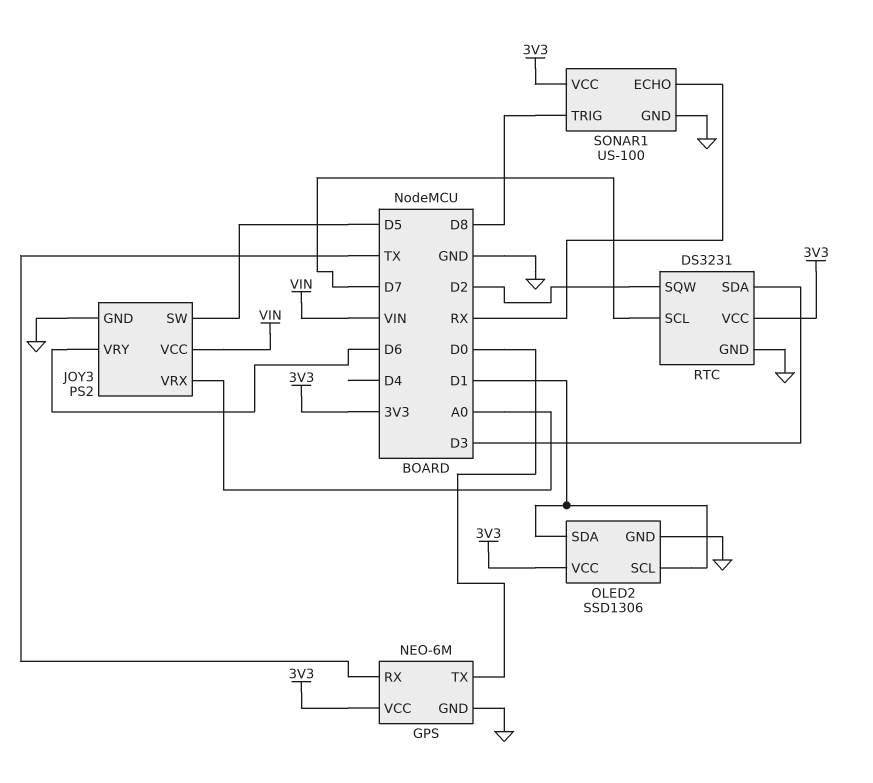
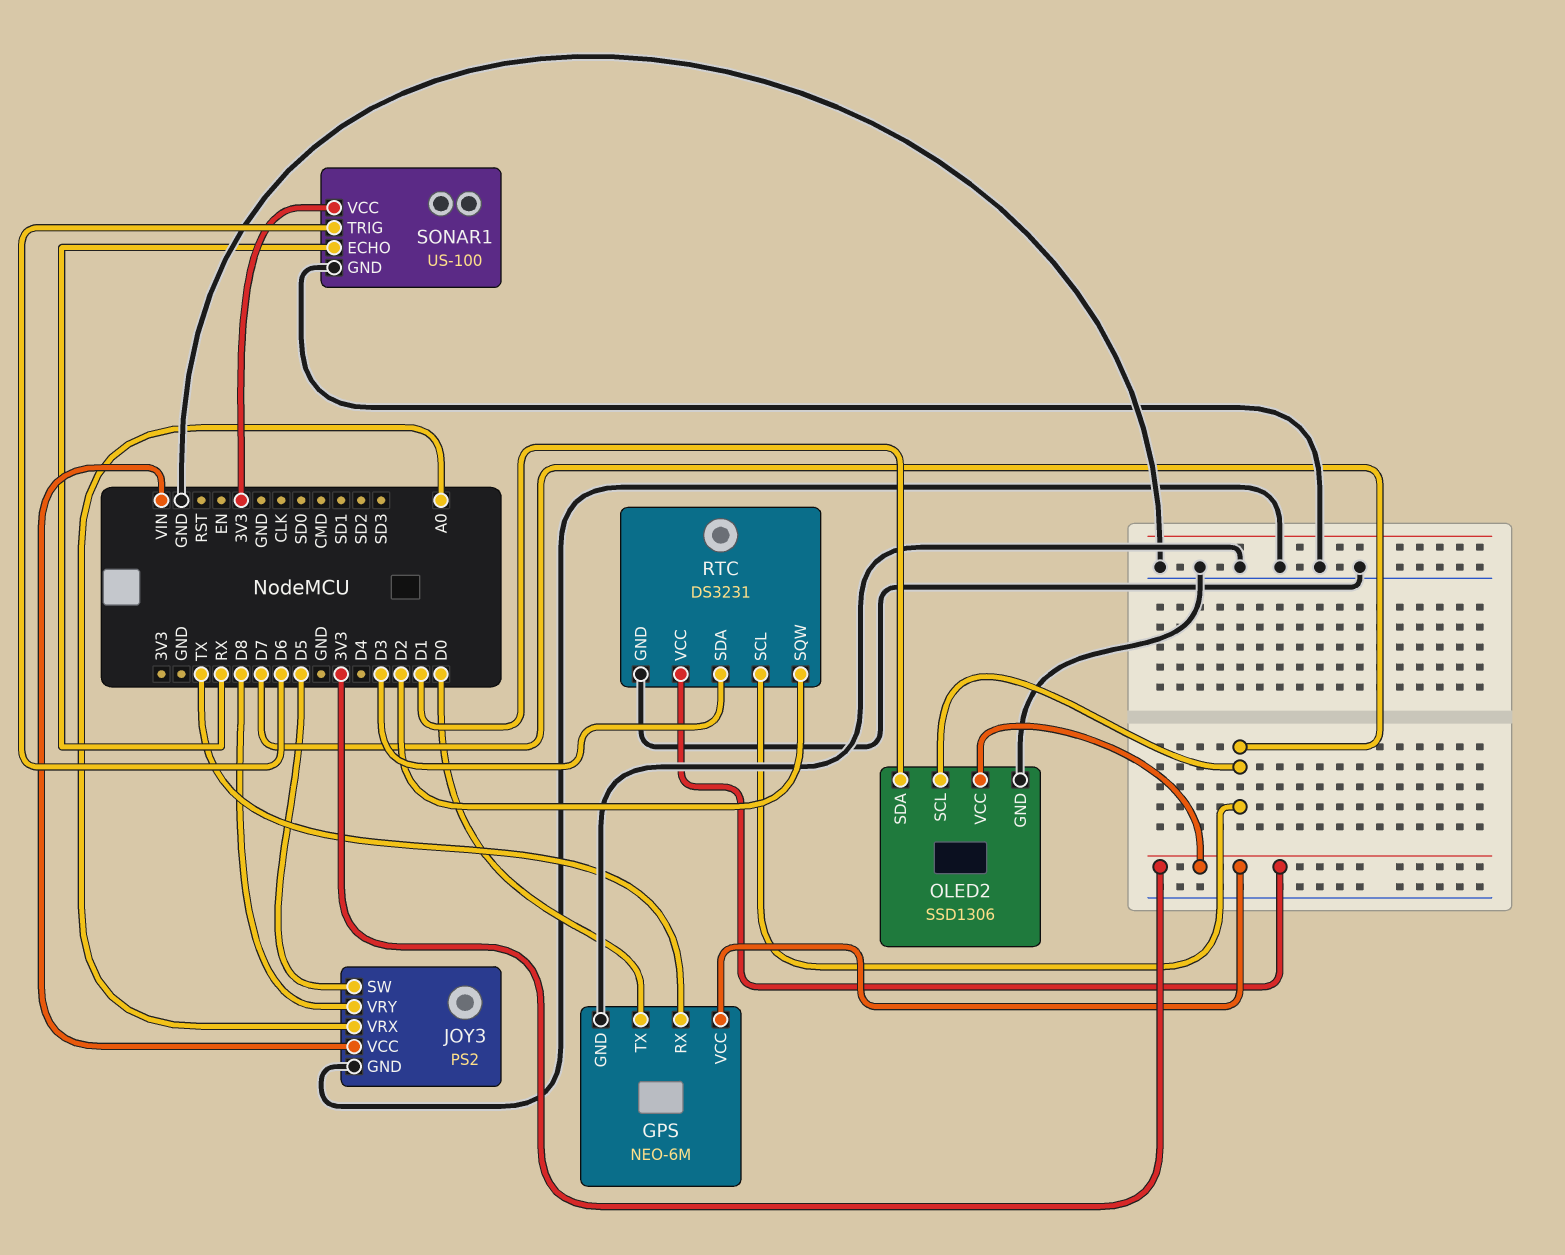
JOY3 pin VRY: D6 -> D8
OLED2 pin SCL: D1 -> D7
SONAR1 pin TRIG: D8 -> D6

